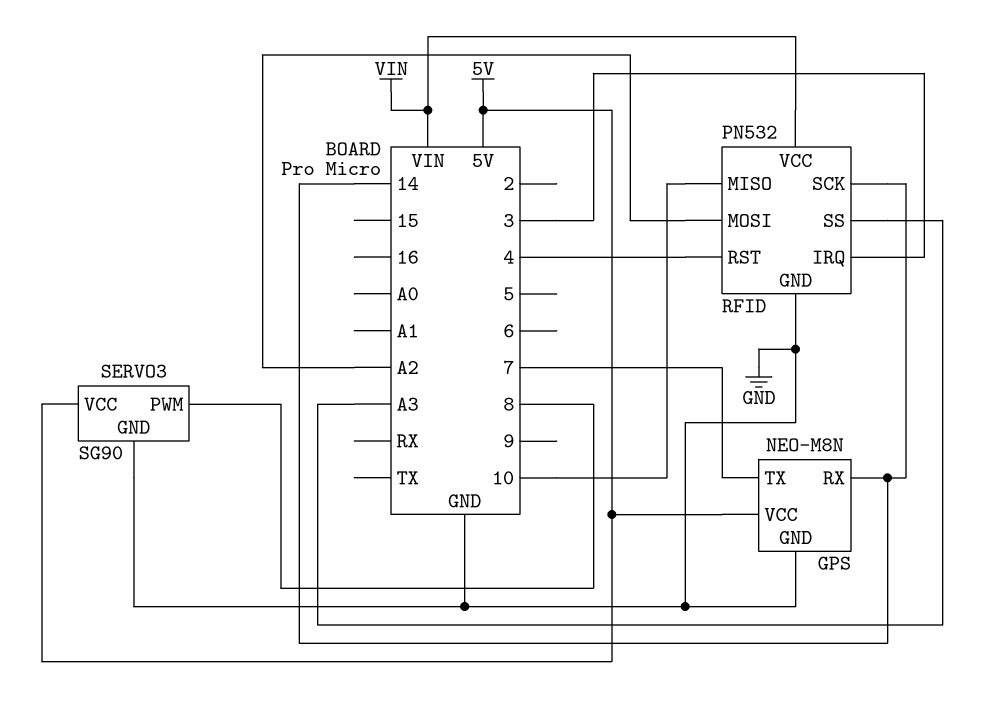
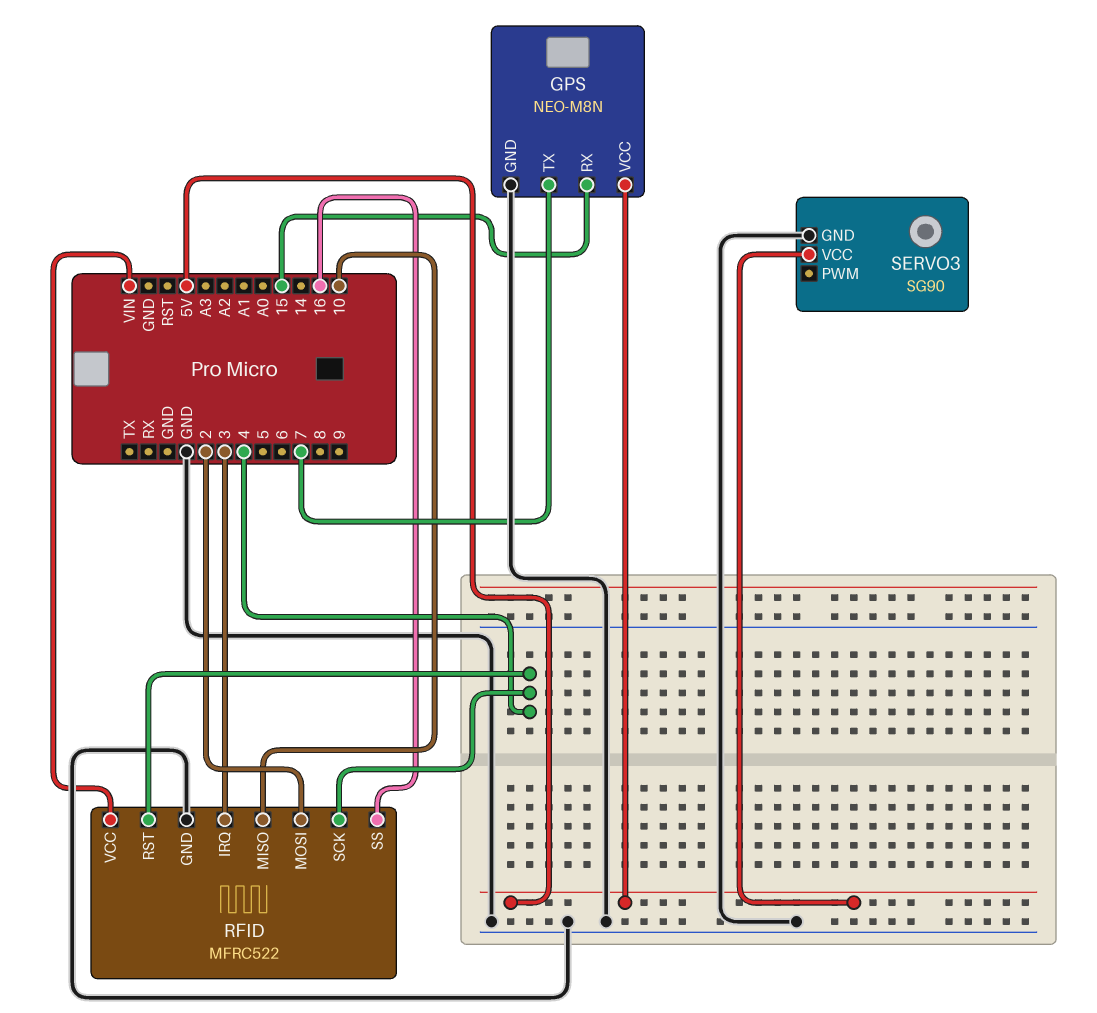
GPS pin RX: 14 -> 15
RFID: PN532 -> MFRC522
RFID pin MOSI: A2 -> 2
RFID pin SCK: 14 -> 4
RFID pin SS: A3 -> 16
SERVO3 pin PWM: 8 -> none

